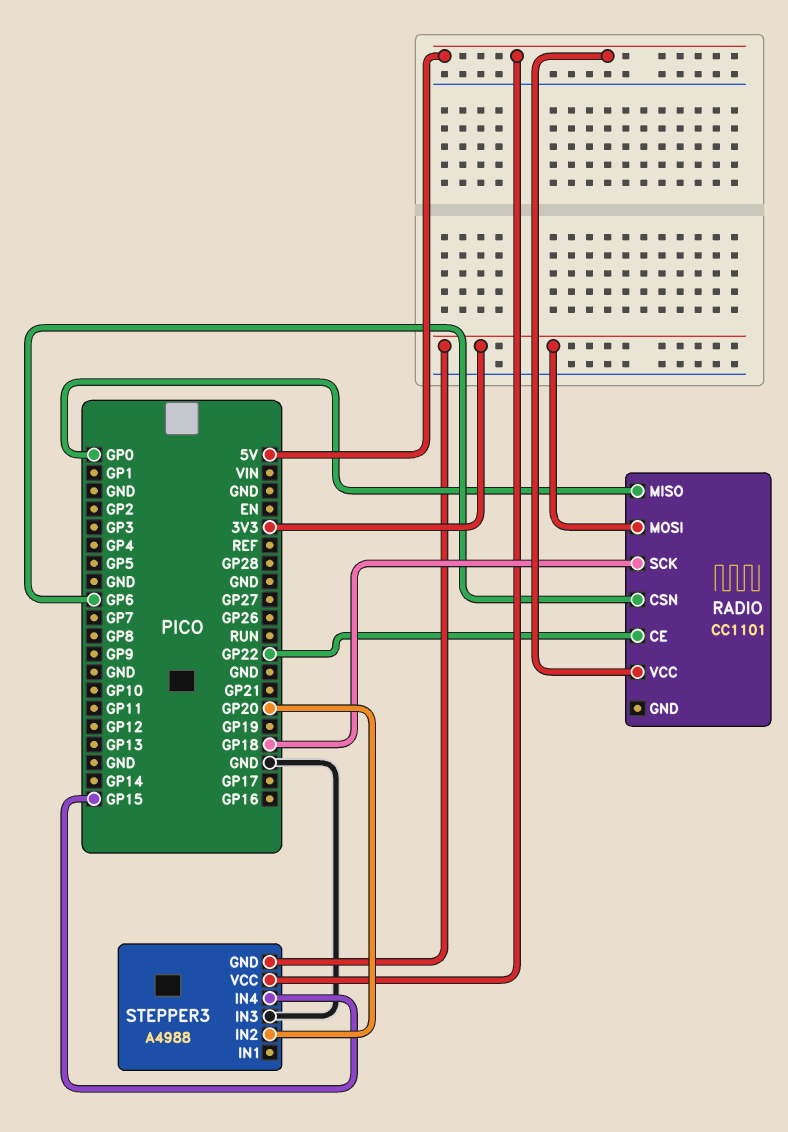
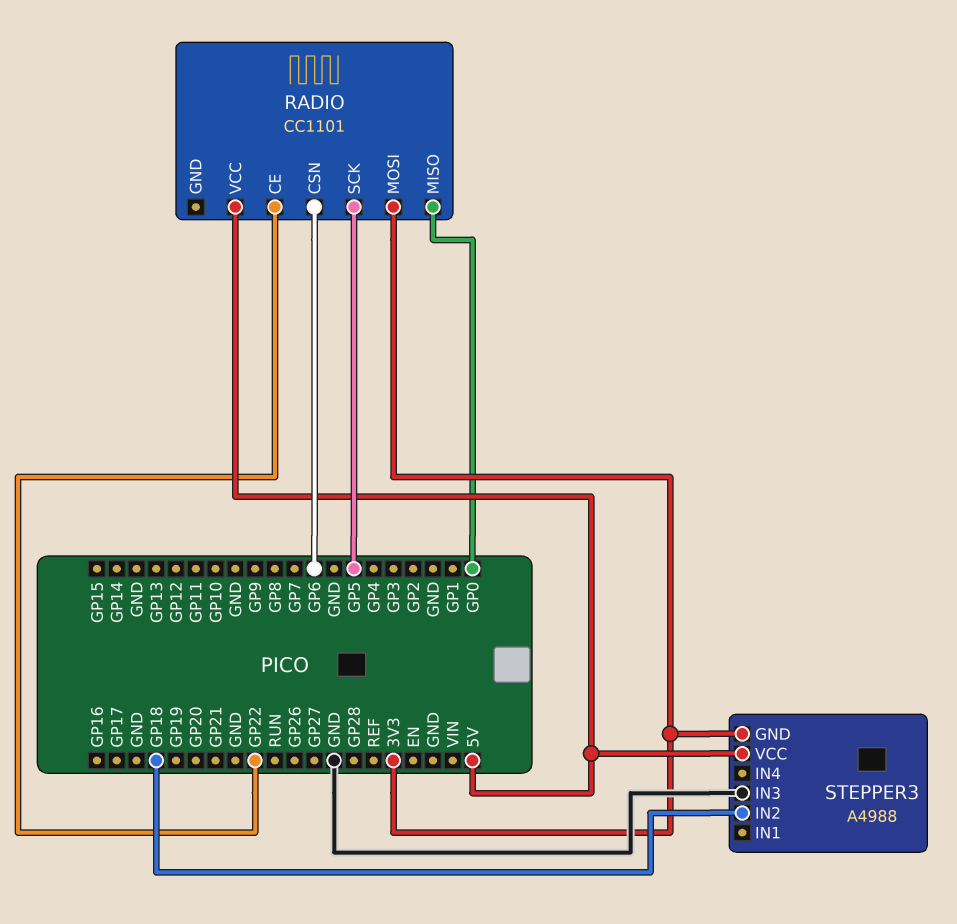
RADIO pin SCK: GP18 -> GP5
STEPPER3 pin IN2: GP20 -> GP18
STEPPER3 pin IN4: GP15 -> none

